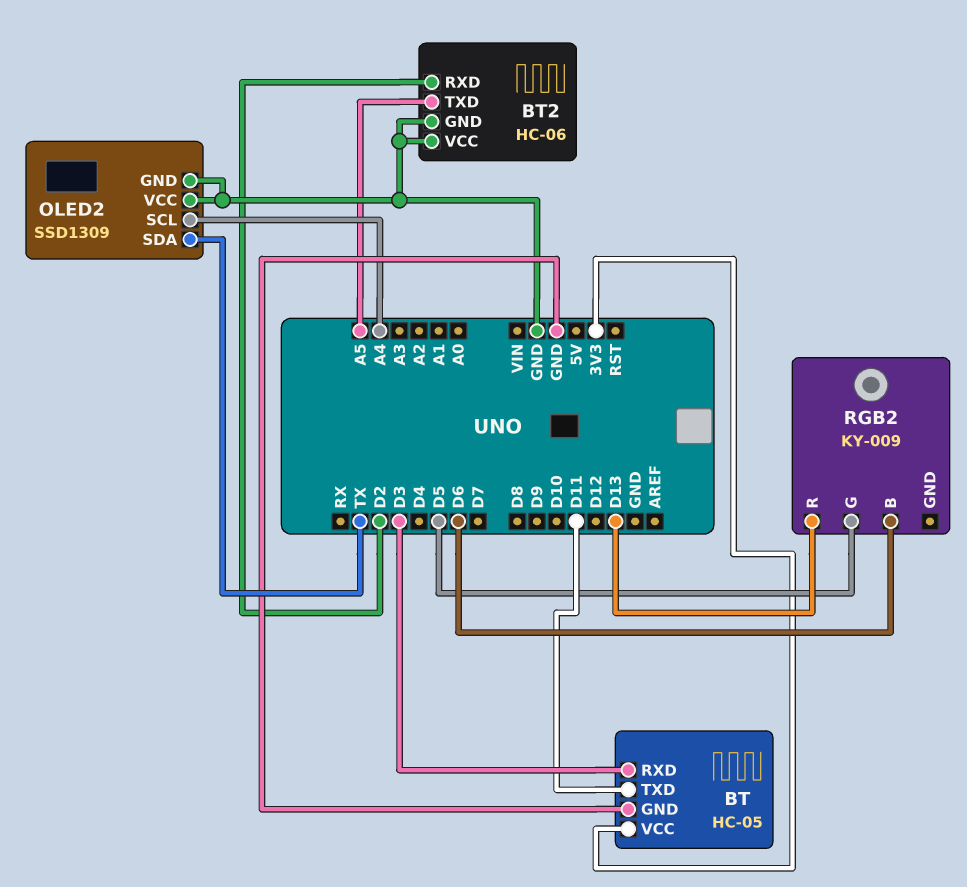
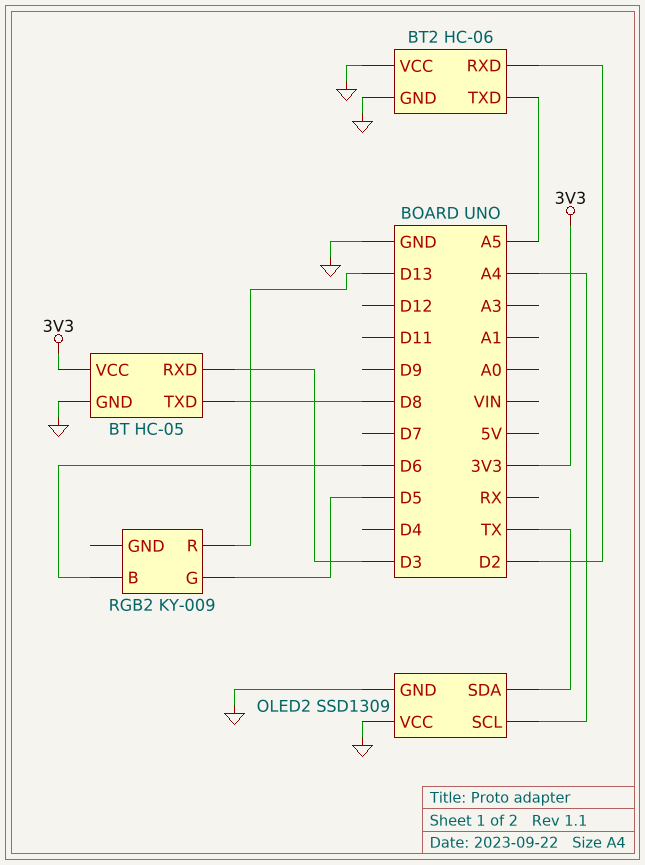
BT pin TXD: D11 -> D8

